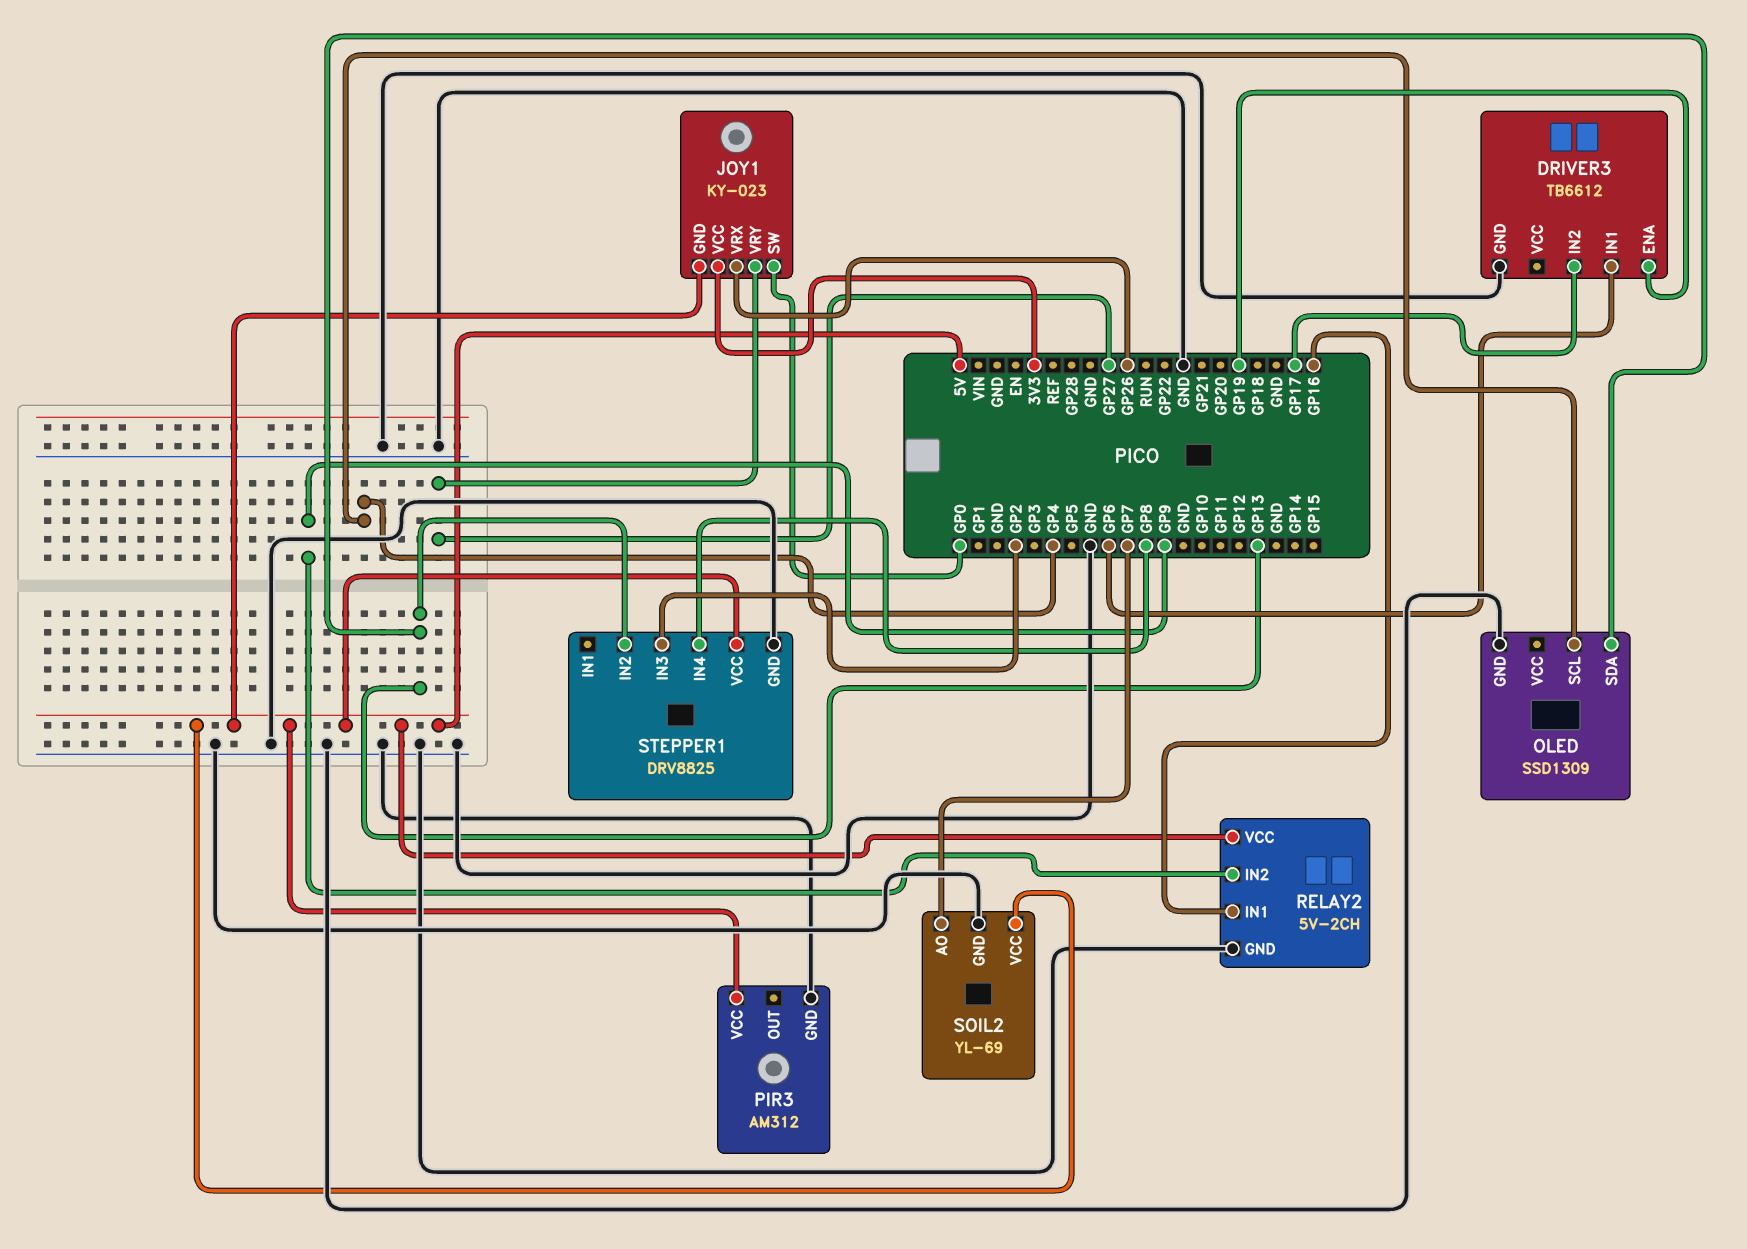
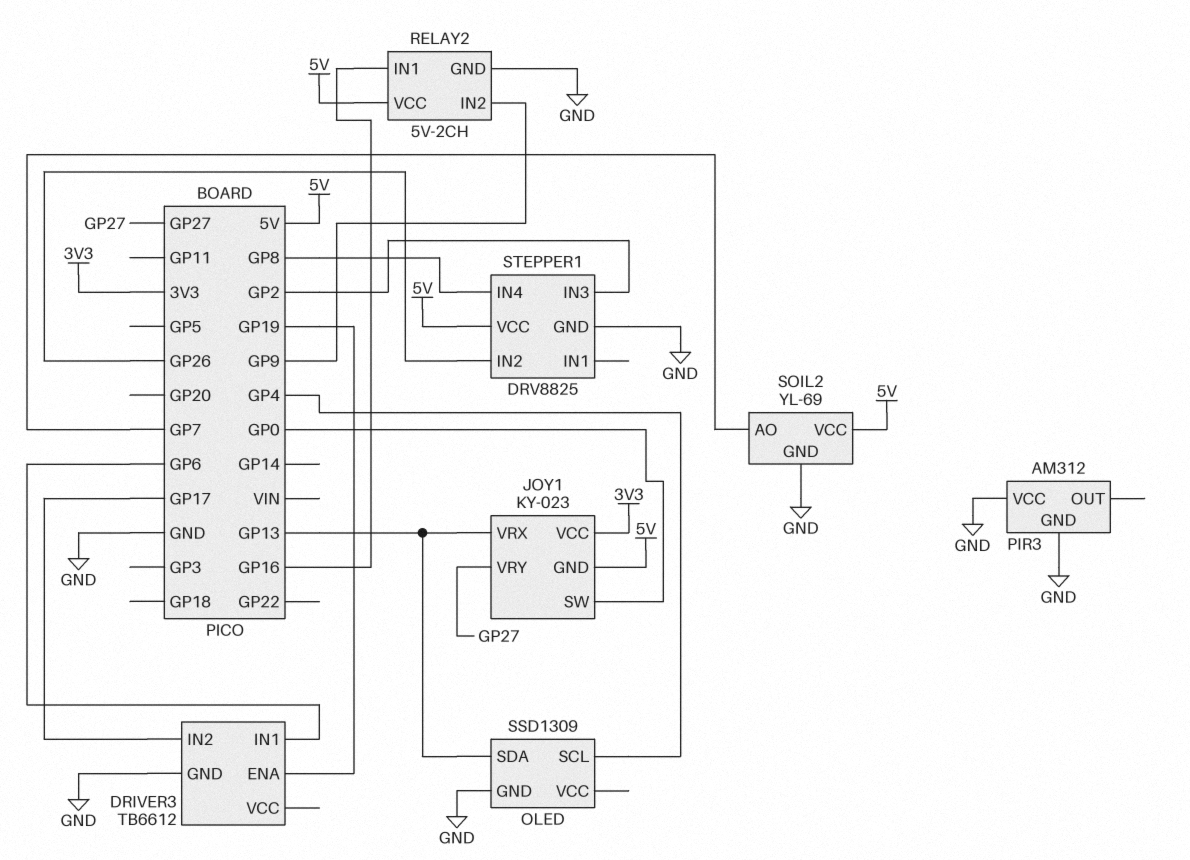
JOY1 pin VRX: GP26 -> GP13
PIR3 pin VCC: 5V -> GND
STEPPER1 pin IN2: GP13 -> GP26

